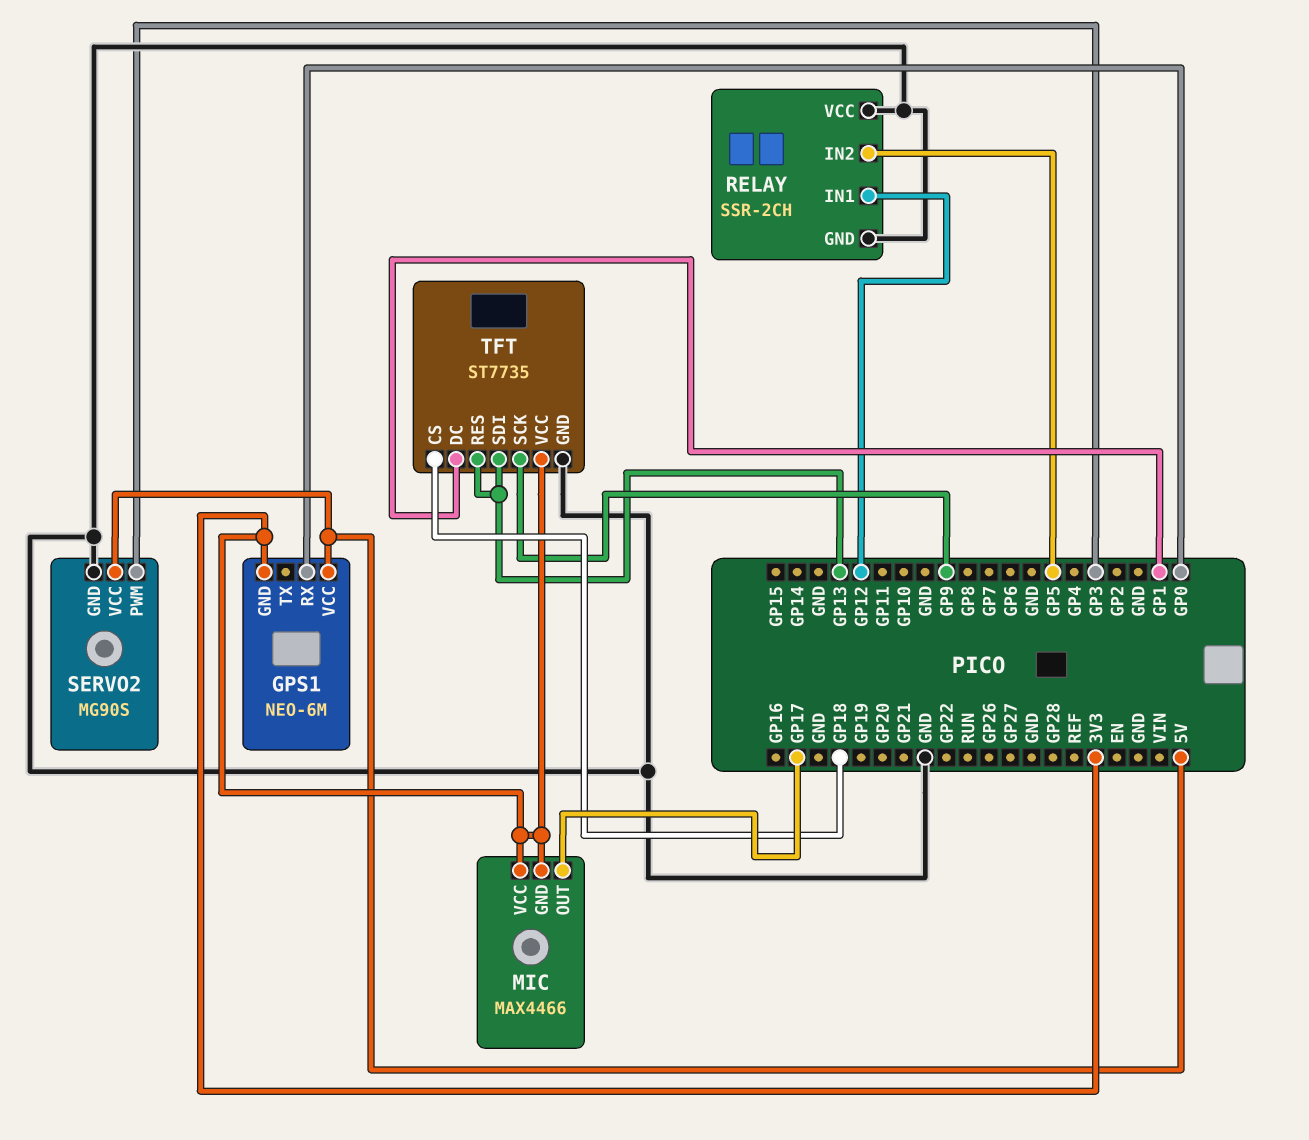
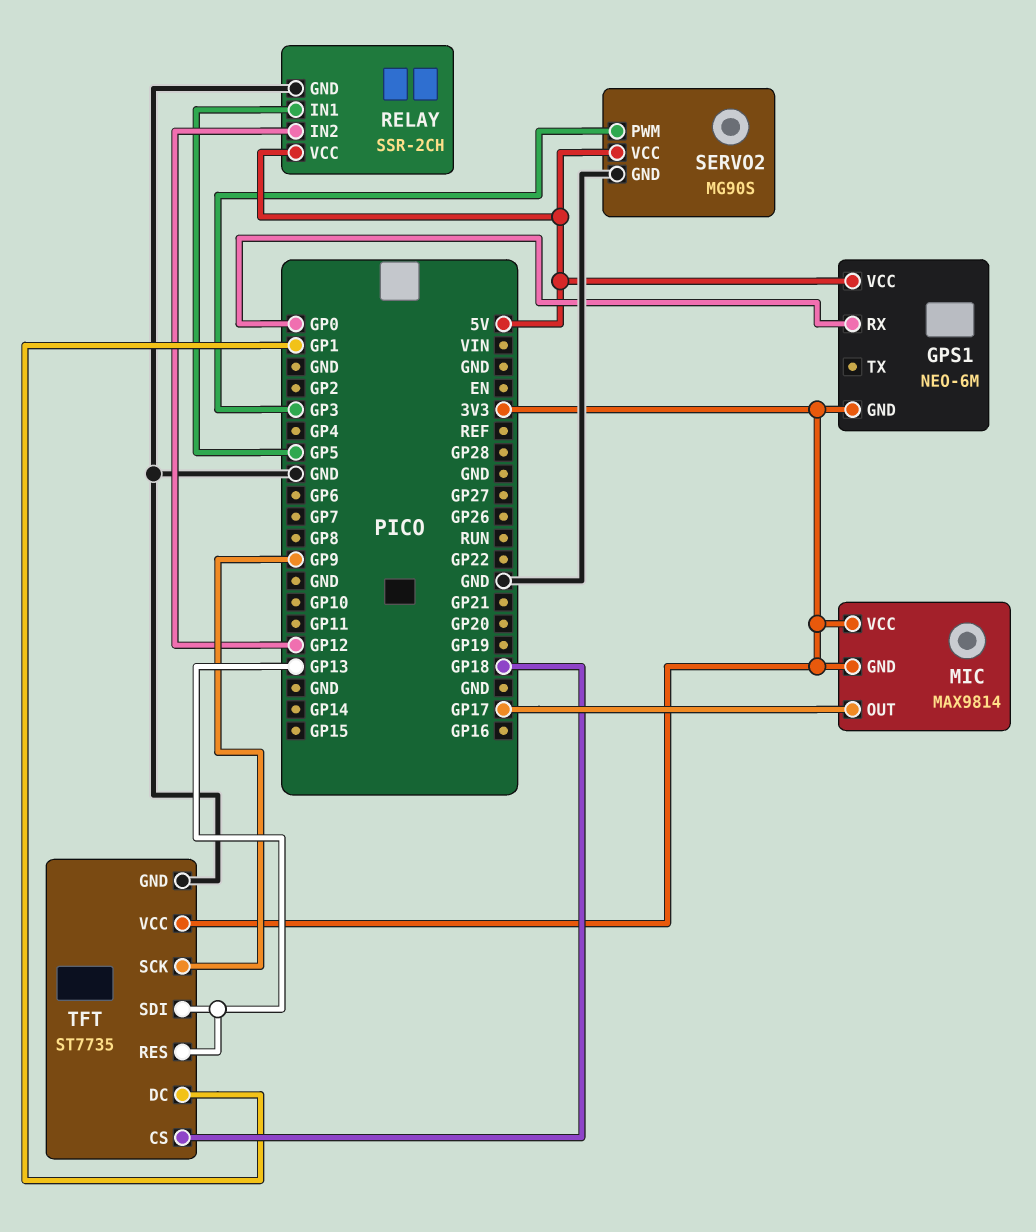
MIC: MAX4466 -> MAX9814
RELAY pin IN1: GP12 -> GP5
RELAY pin IN2: GP5 -> GP12
RELAY pin VCC: GND -> 5V

